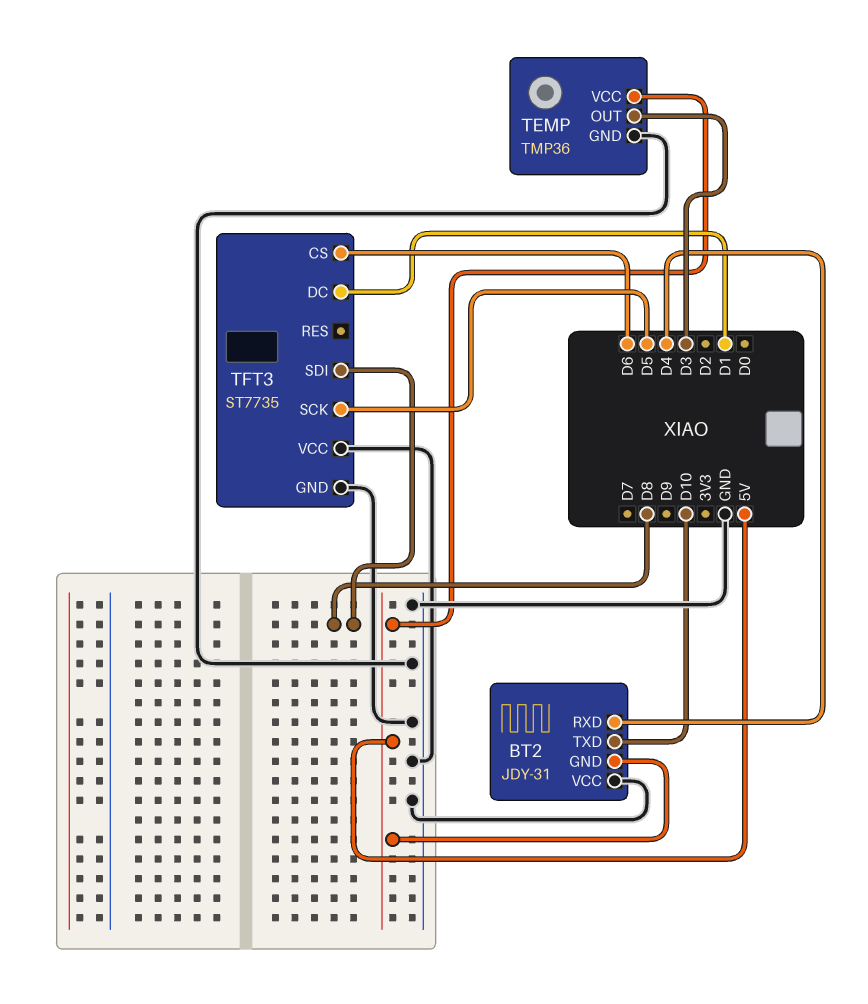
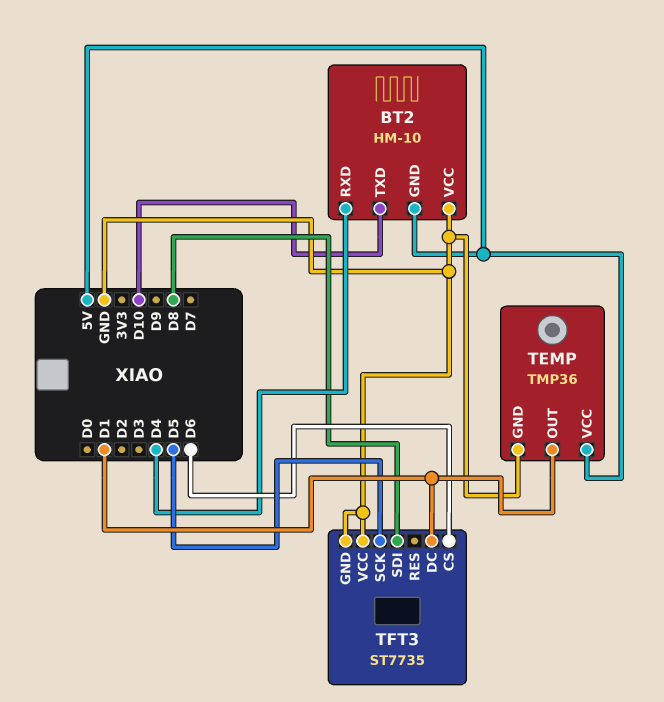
BT2: JDY-31 -> HM-10
TEMP pin OUT: D3 -> D1

